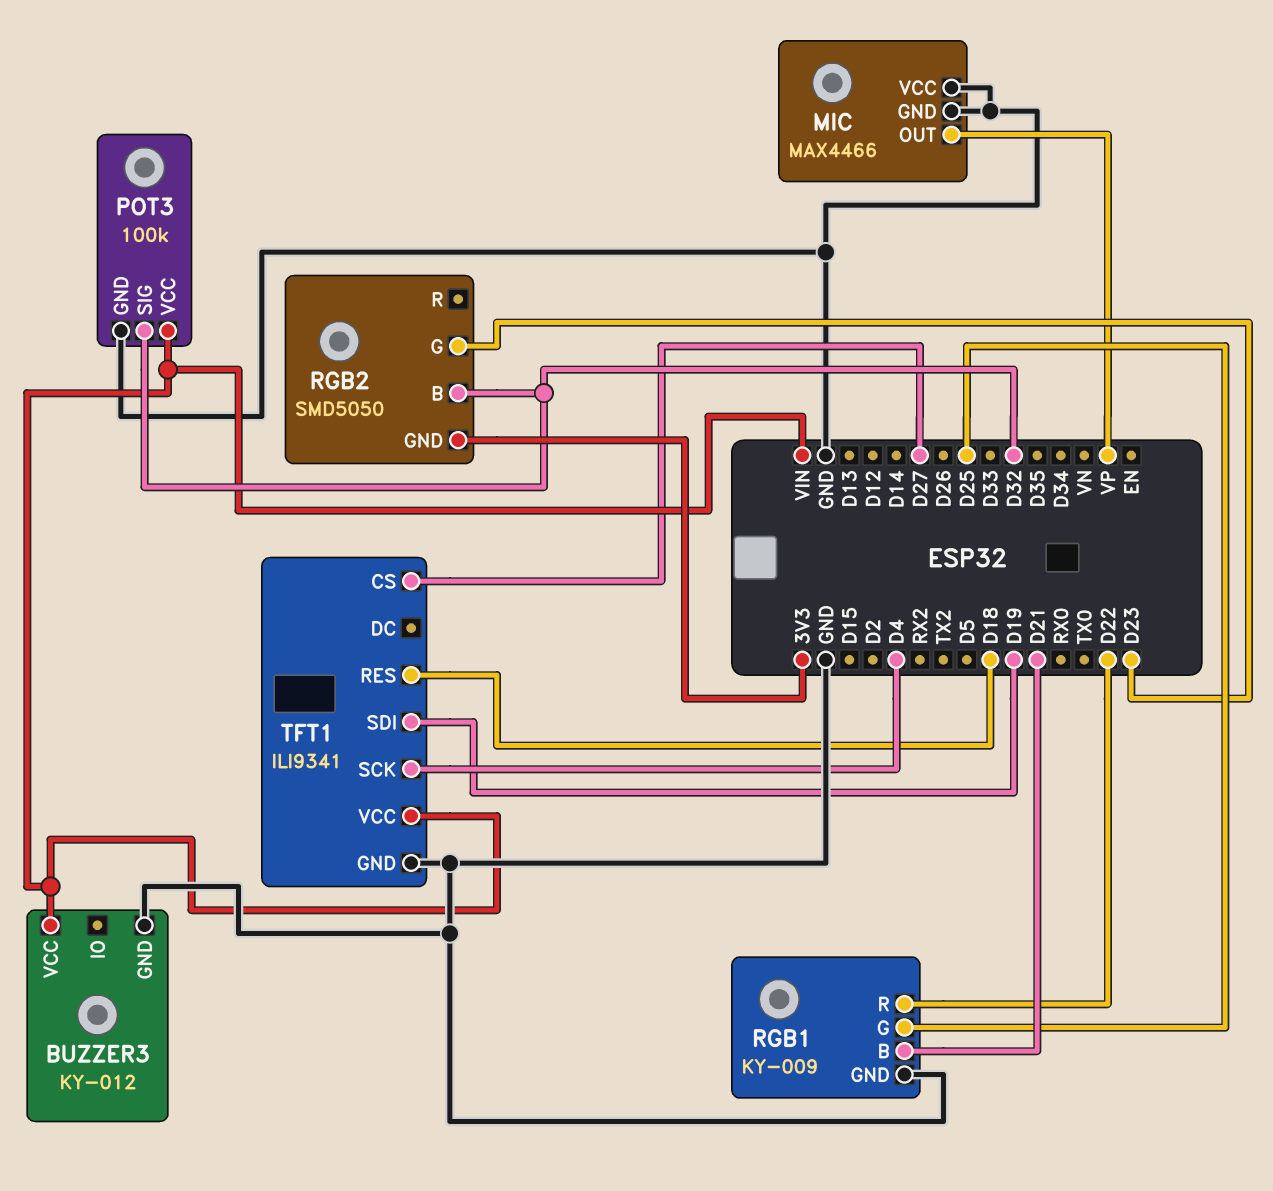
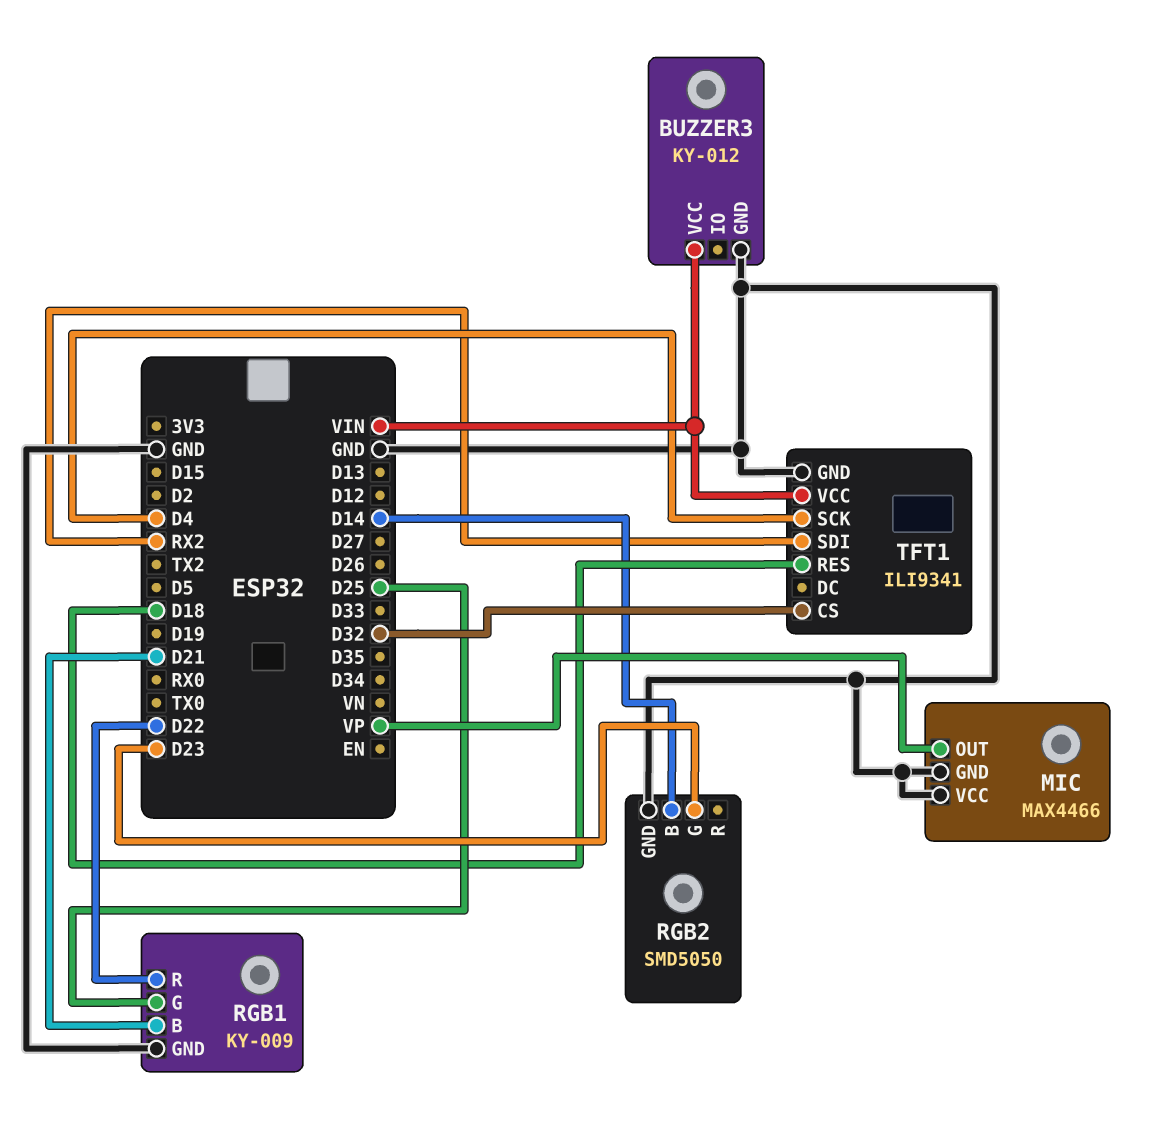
POT3: 100k -> none
POT3 pin GND: GND -> none
POT3 pin SIG: D32 -> none
POT3 pin VCC: VIN -> none
RGB2 pin B: D32 -> D14
RGB2 pin GND: 3V3 -> GND
TFT1 pin CS: D27 -> D32
TFT1 pin SDI: D19 -> RX2

